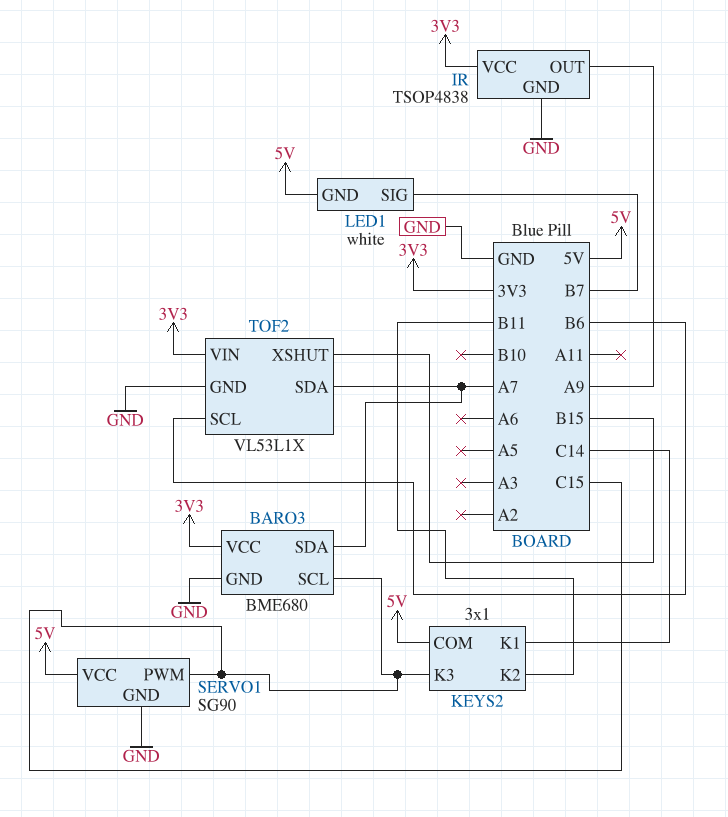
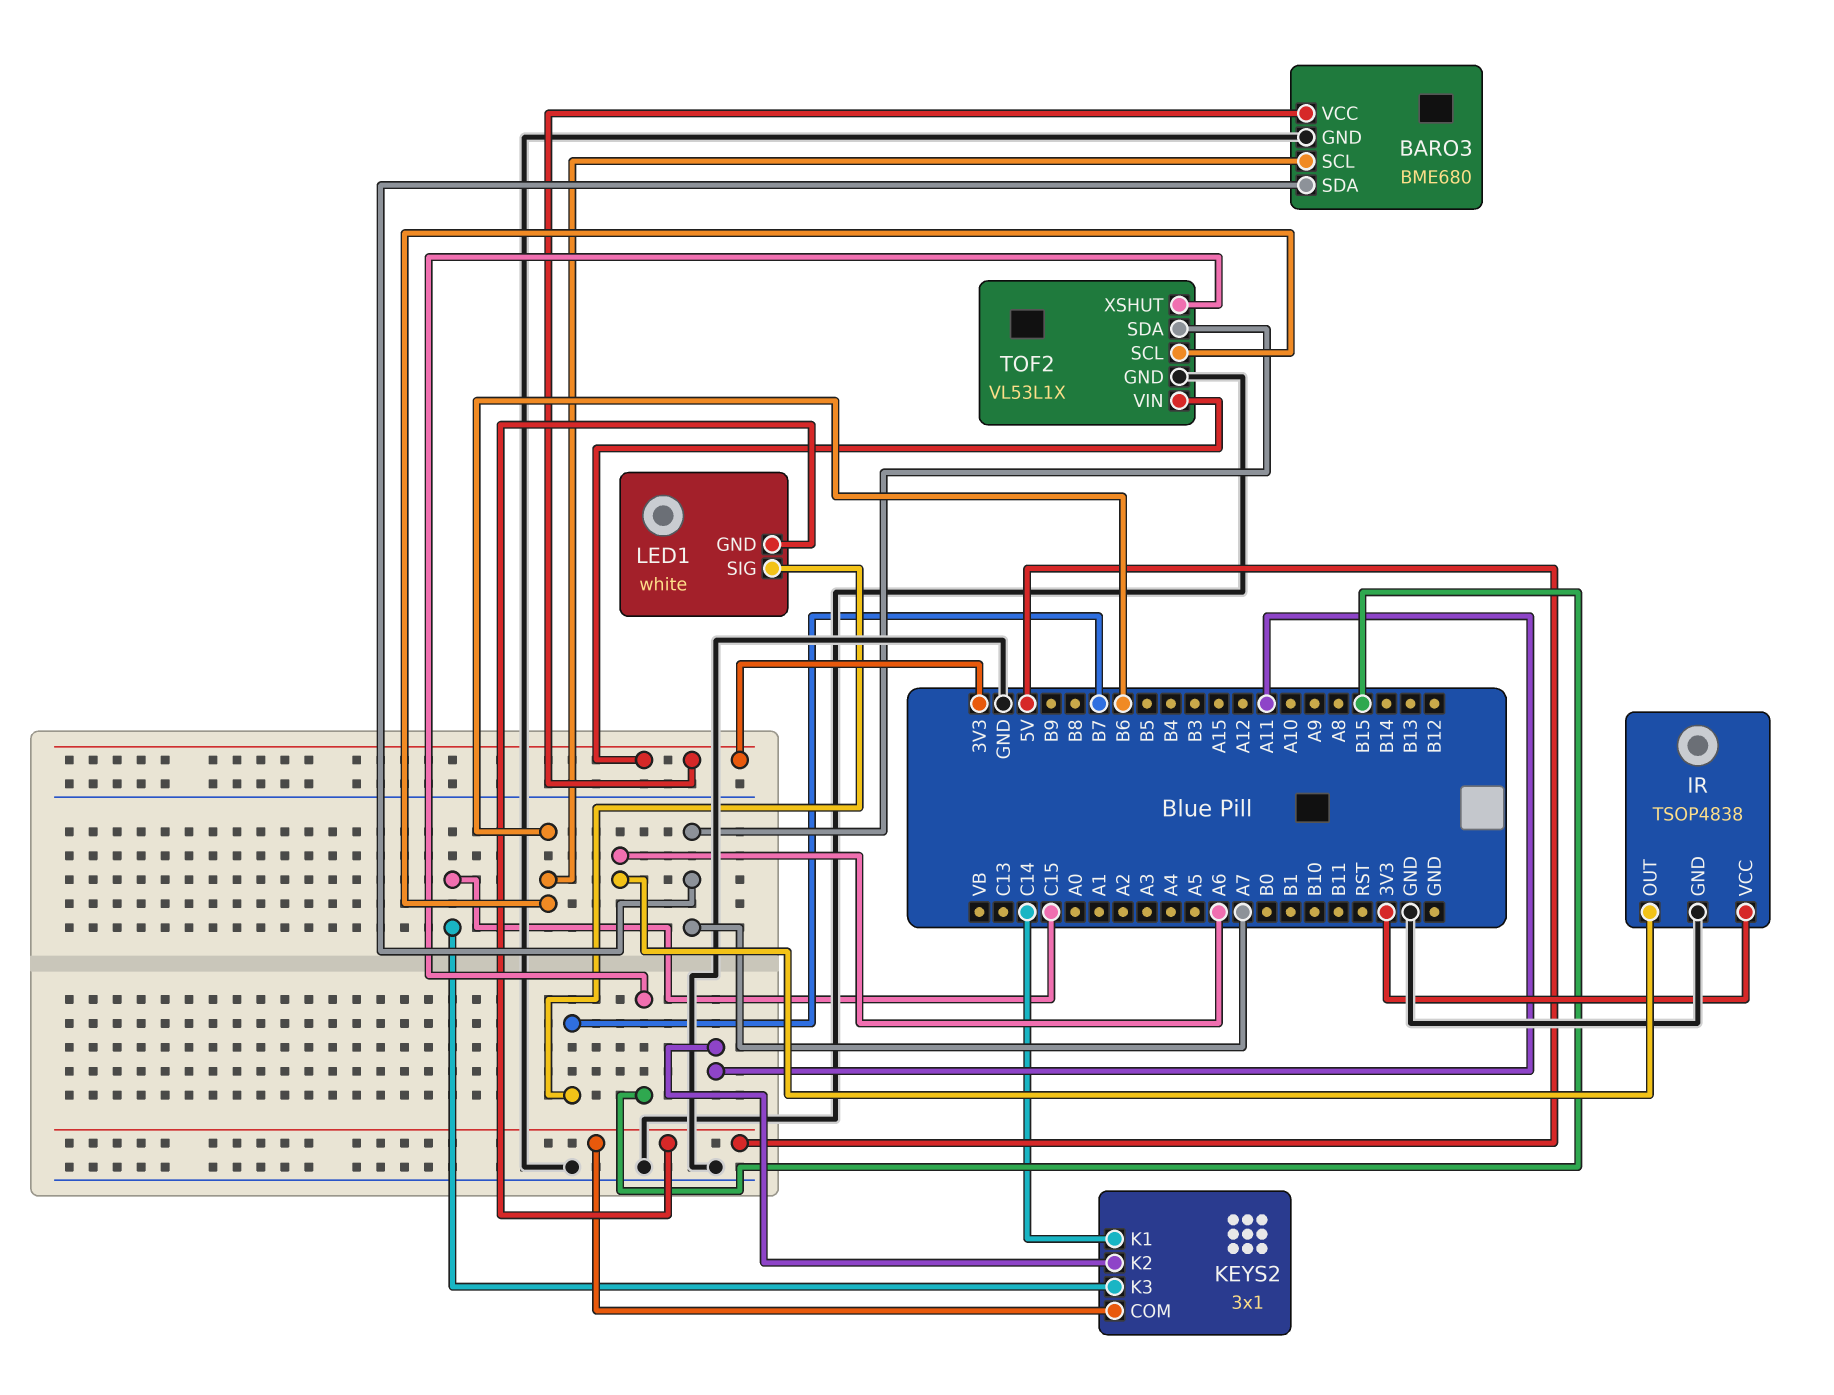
BARO3 pin SCL: C15 -> B6
IR pin OUT: A9 -> A6
KEYS2 pin K2: B11 -> A11
SERVO1: SG90 -> none
SERVO1 pin GND: GND -> none
SERVO1 pin PWM: C15 -> none
SERVO1 pin VCC: 5V -> none

